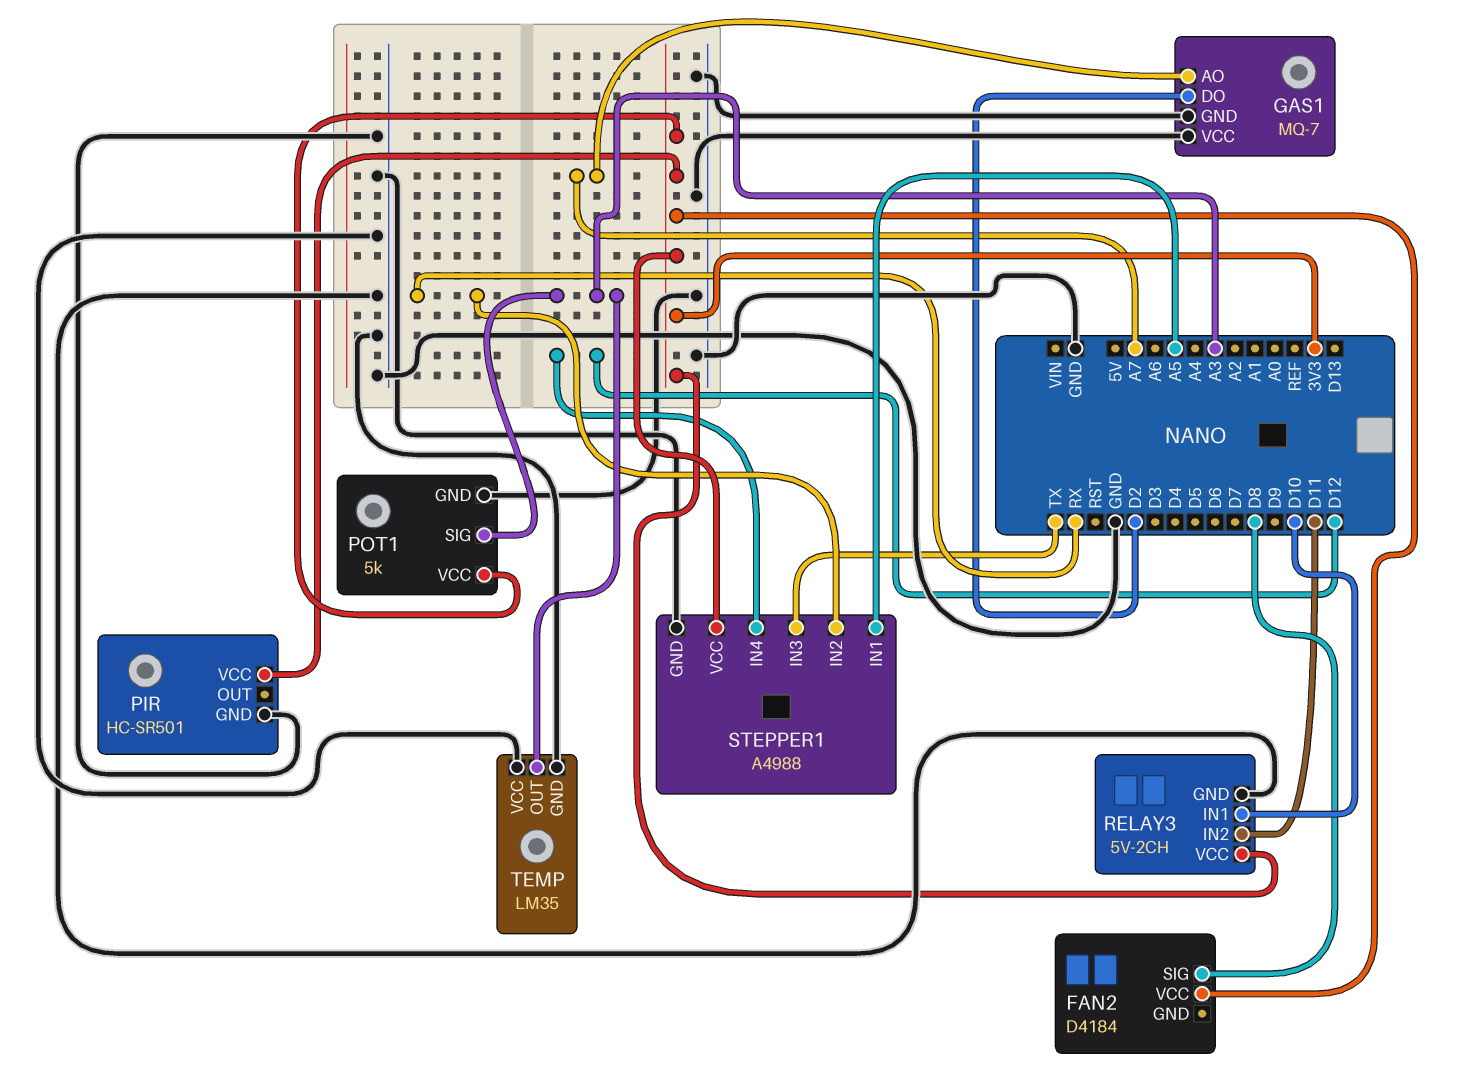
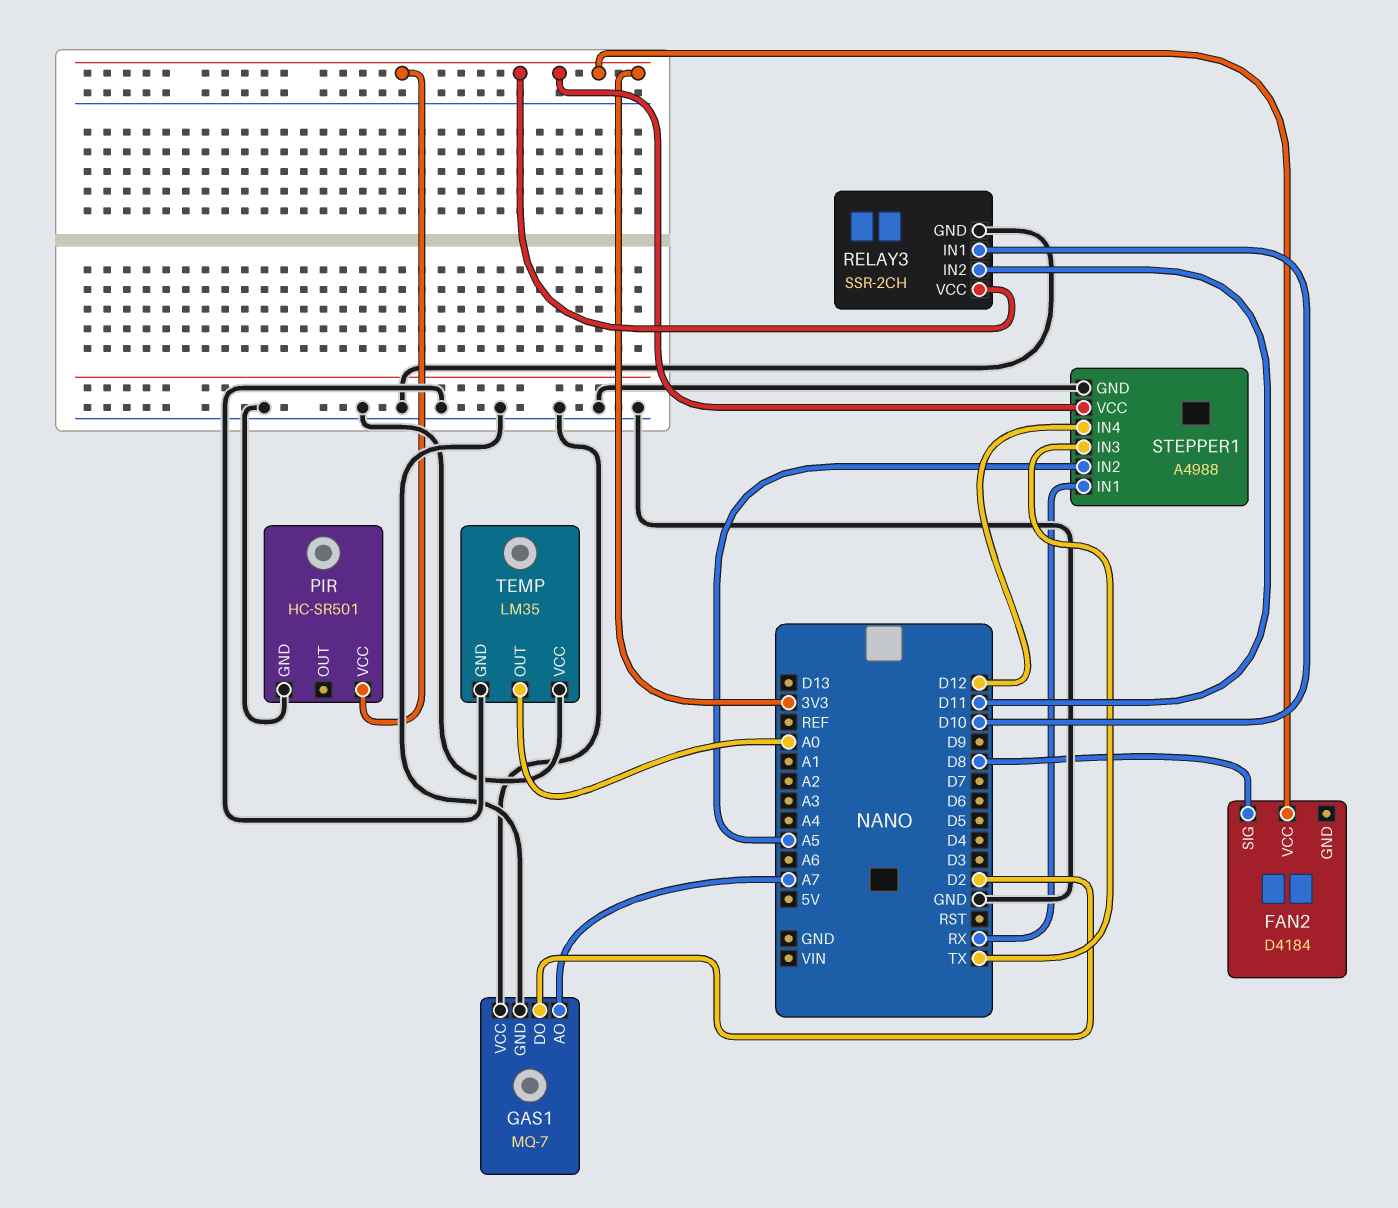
POT1: 5k -> none
POT1 pin GND: GND -> none
POT1 pin SIG: A3 -> none
POT1 pin VCC: 3V3 -> none
RELAY3: 5V-2CH -> SSR-2CH
STEPPER1 pin IN1: A5 -> RX
STEPPER1 pin IN2: RX -> A5
TEMP pin OUT: A3 -> A0

